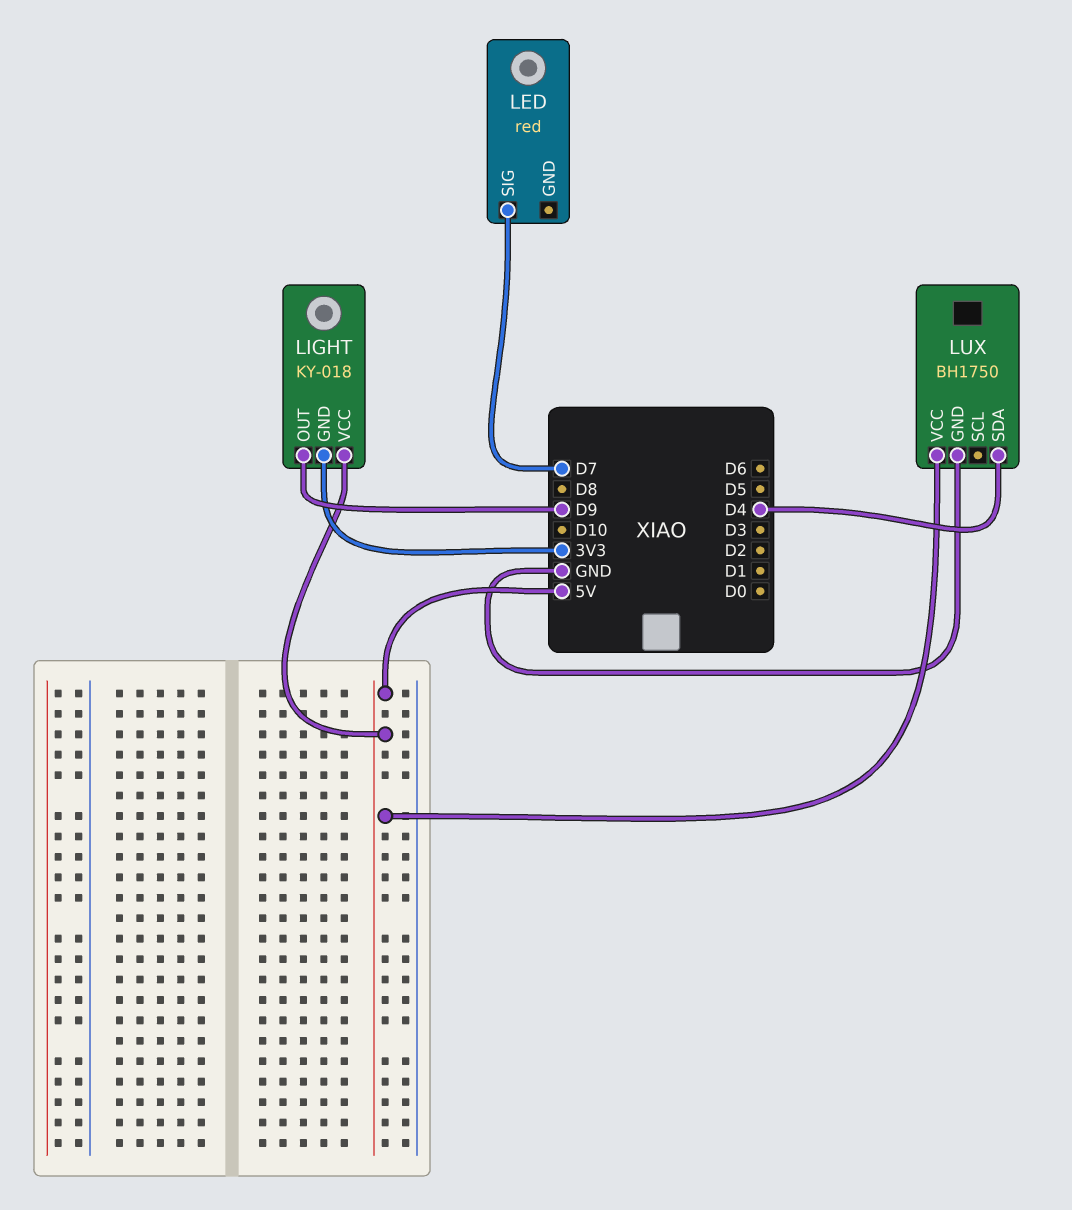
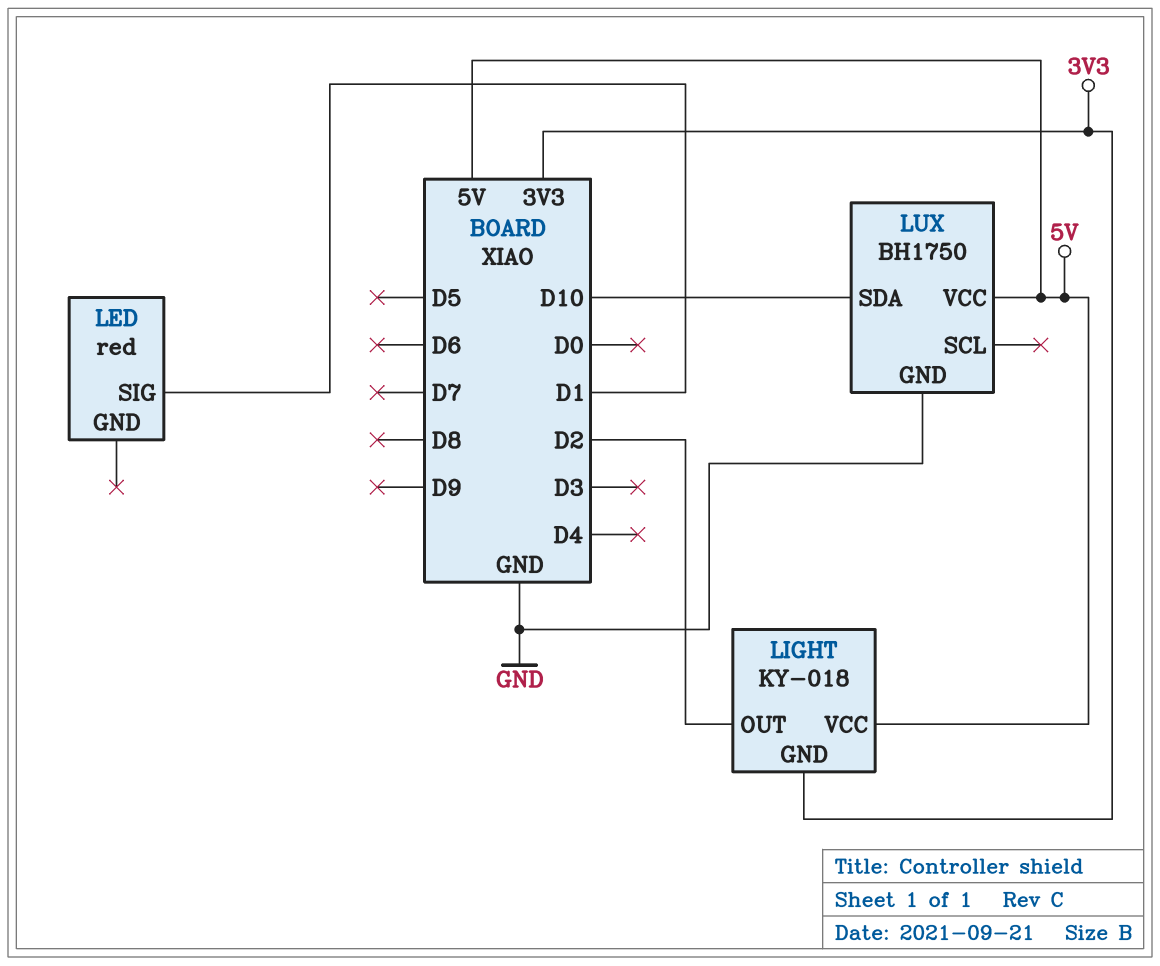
LED pin SIG: D7 -> D1
LIGHT pin OUT: D9 -> D2
LUX pin SDA: D4 -> D10

